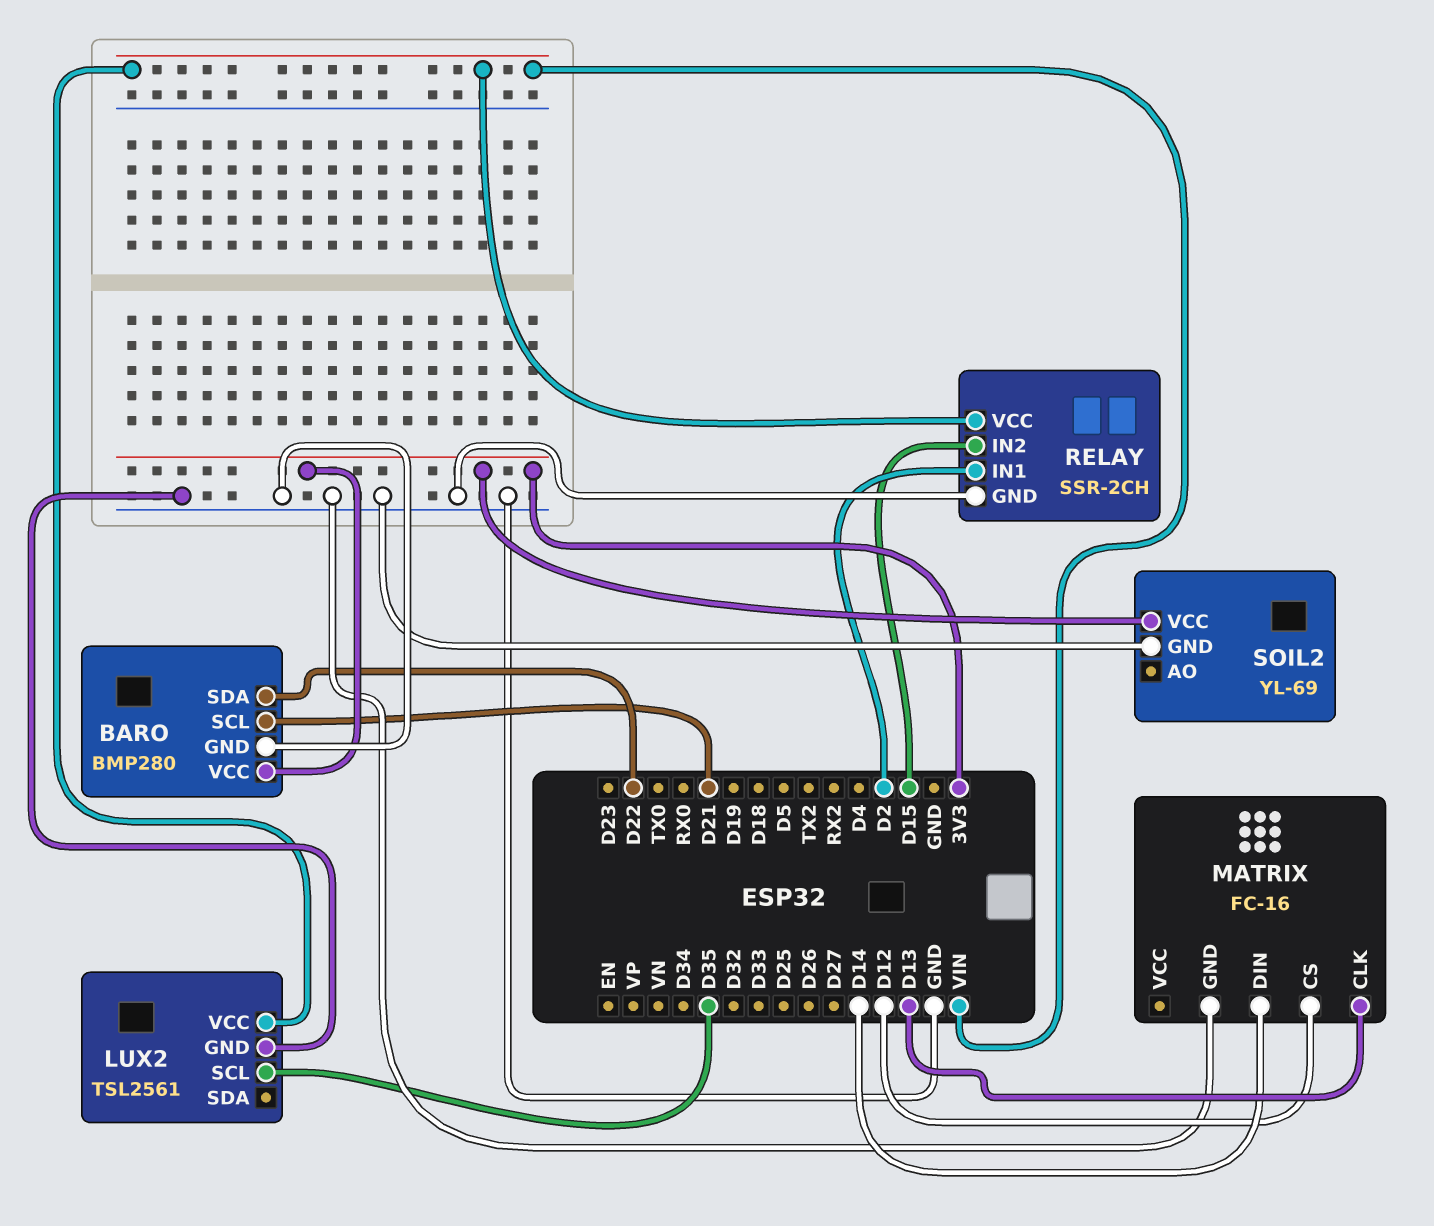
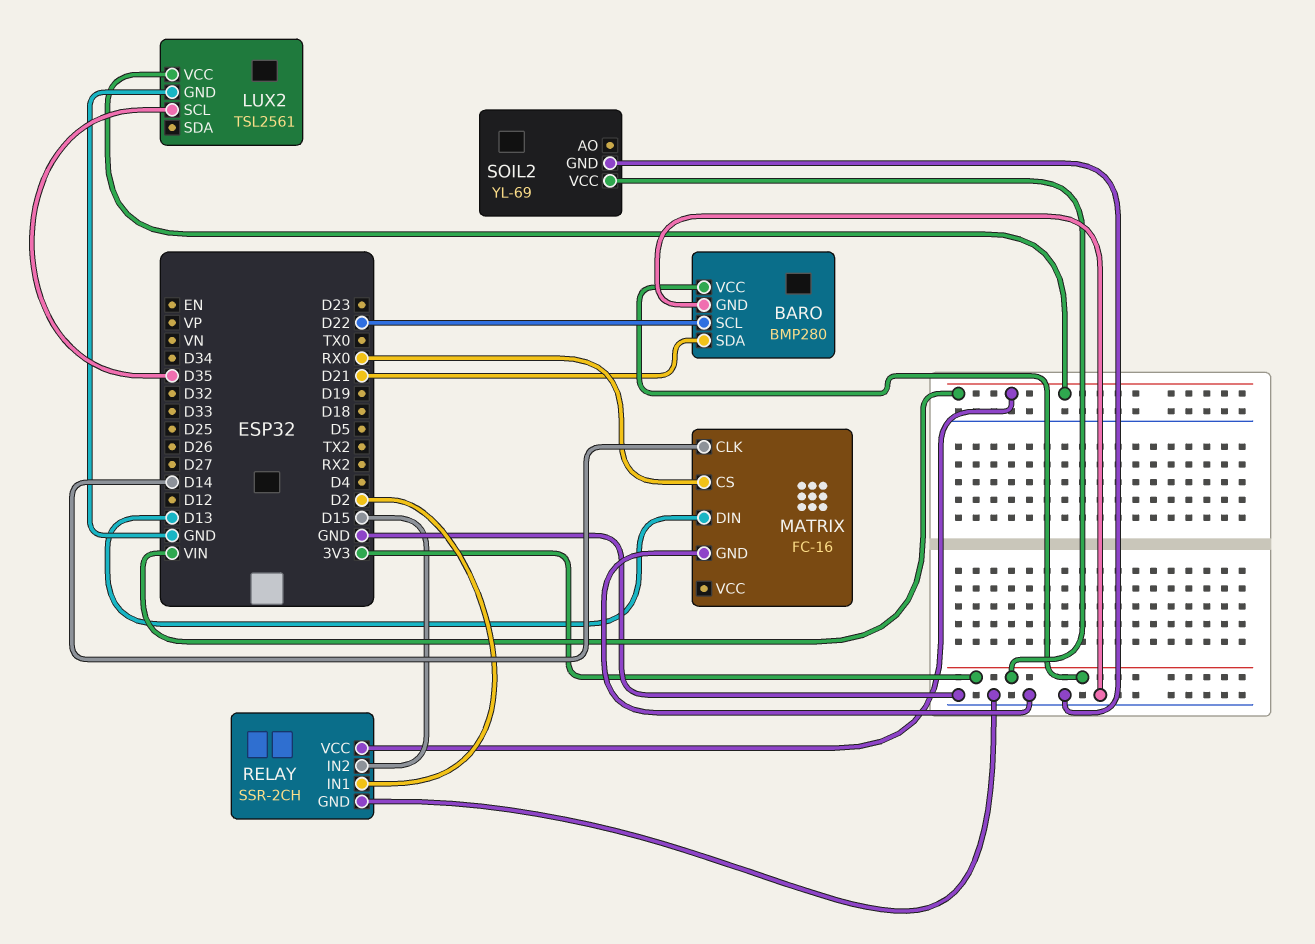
BARO pin SCL: D21 -> D22
BARO pin SDA: D22 -> D21
MATRIX pin CLK: D13 -> D14
MATRIX pin CS: D12 -> RX0
MATRIX pin DIN: D14 -> D13

